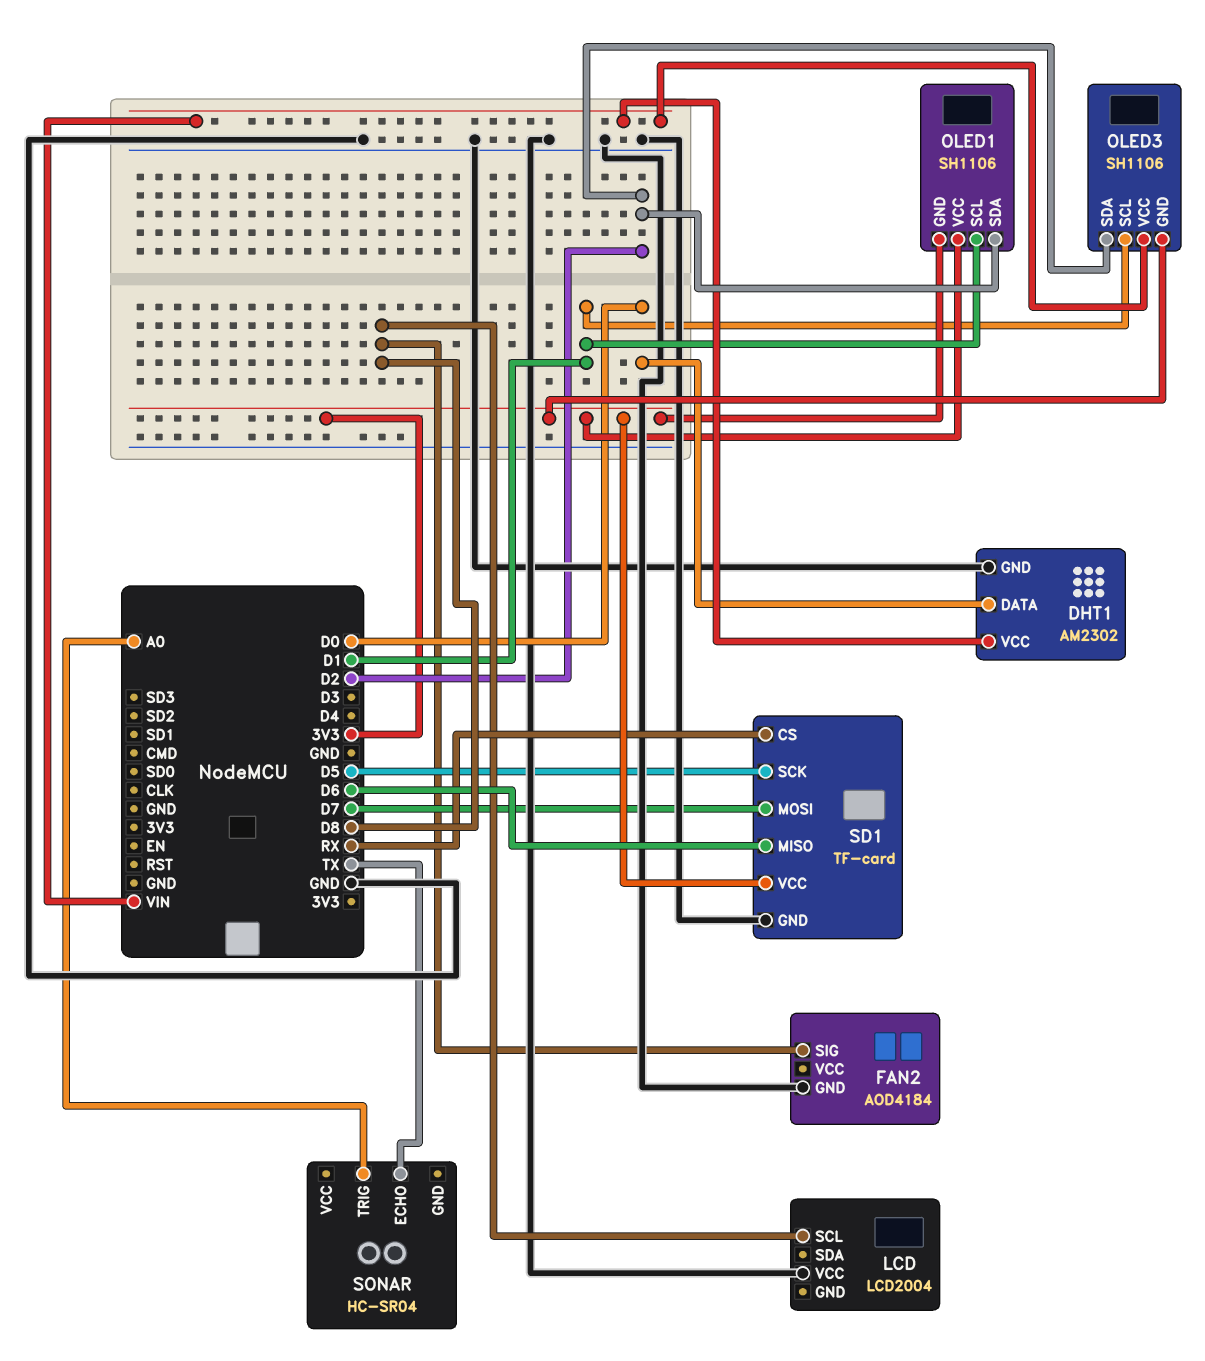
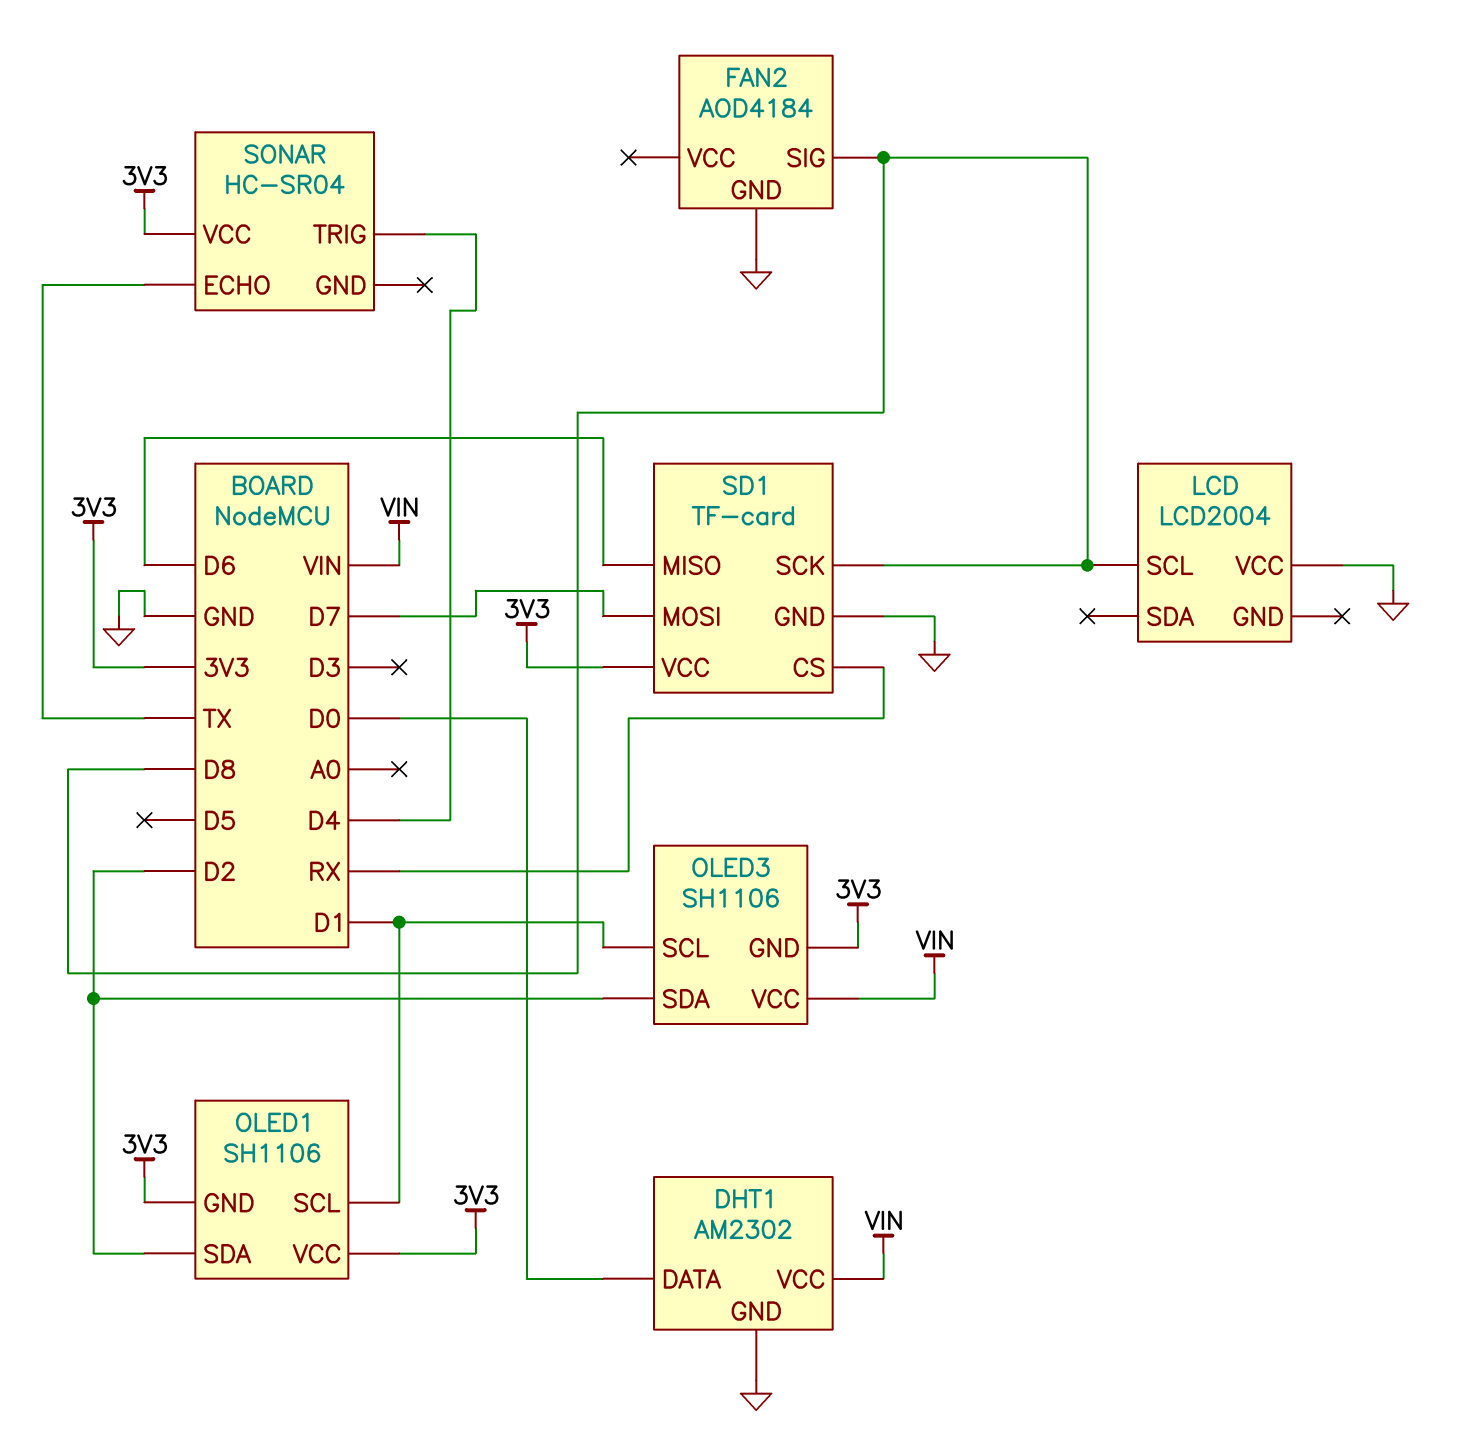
SD1 pin SCK: D5 -> D8
SONAR pin TRIG: A0 -> D4
SONAR pin VCC: none -> 3V3

